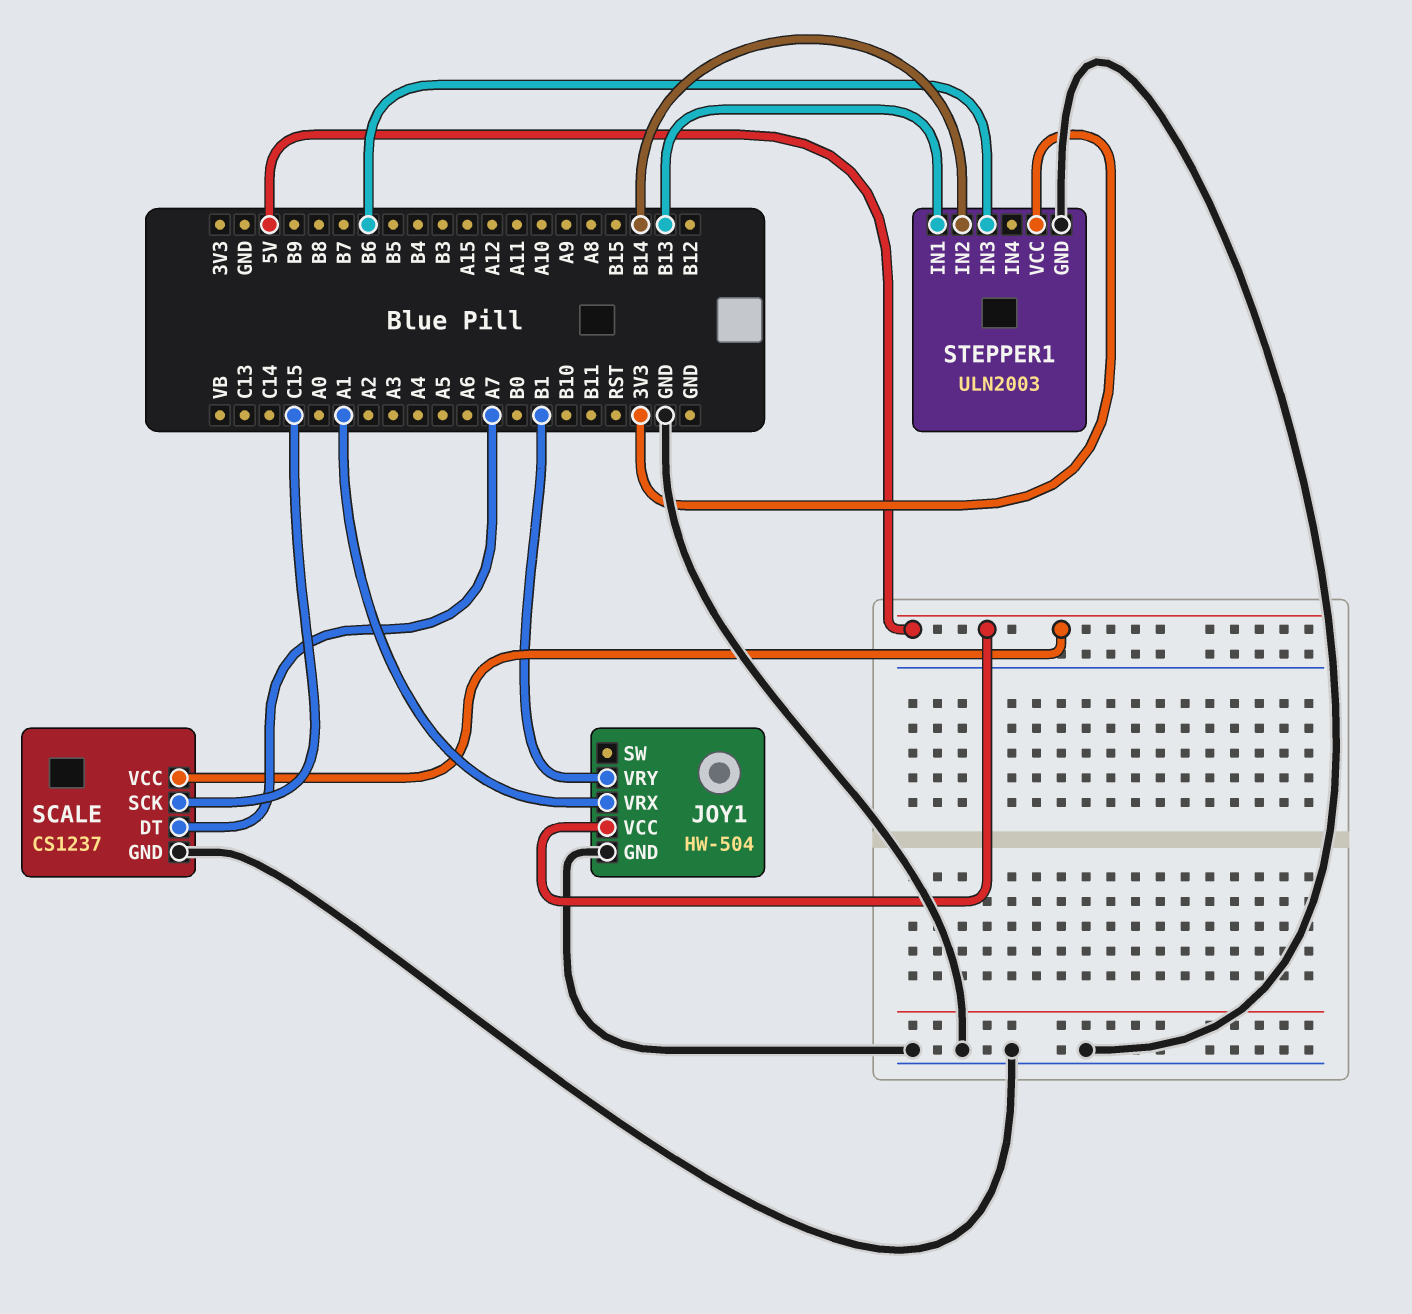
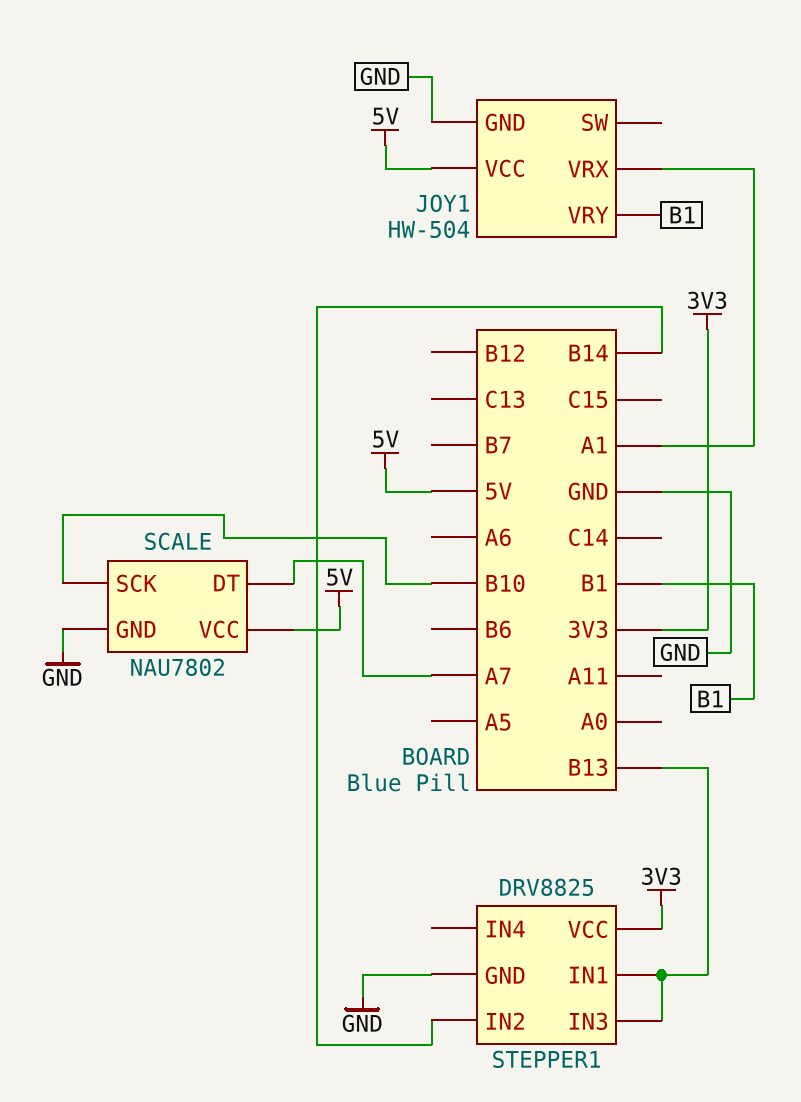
SCALE: CS1237 -> NAU7802
SCALE pin SCK: C15 -> B10
STEPPER1: ULN2003 -> DRV8825
STEPPER1 pin IN3: B6 -> B13

